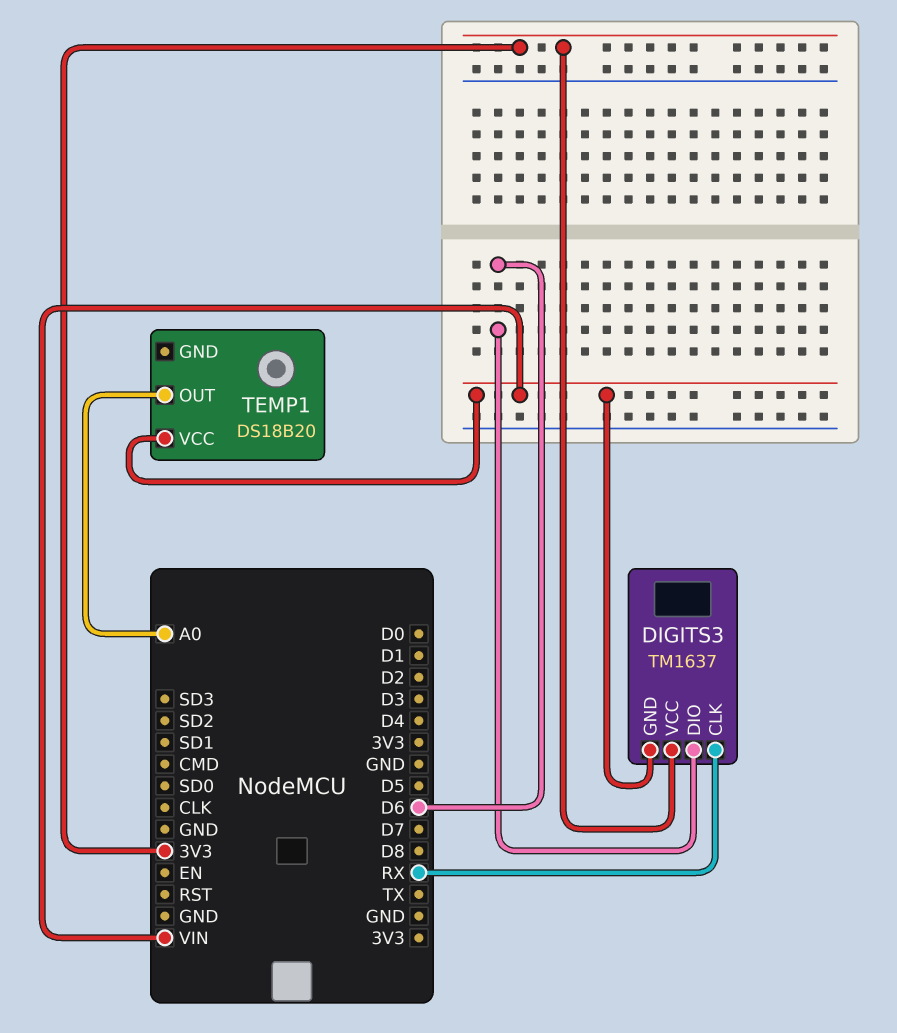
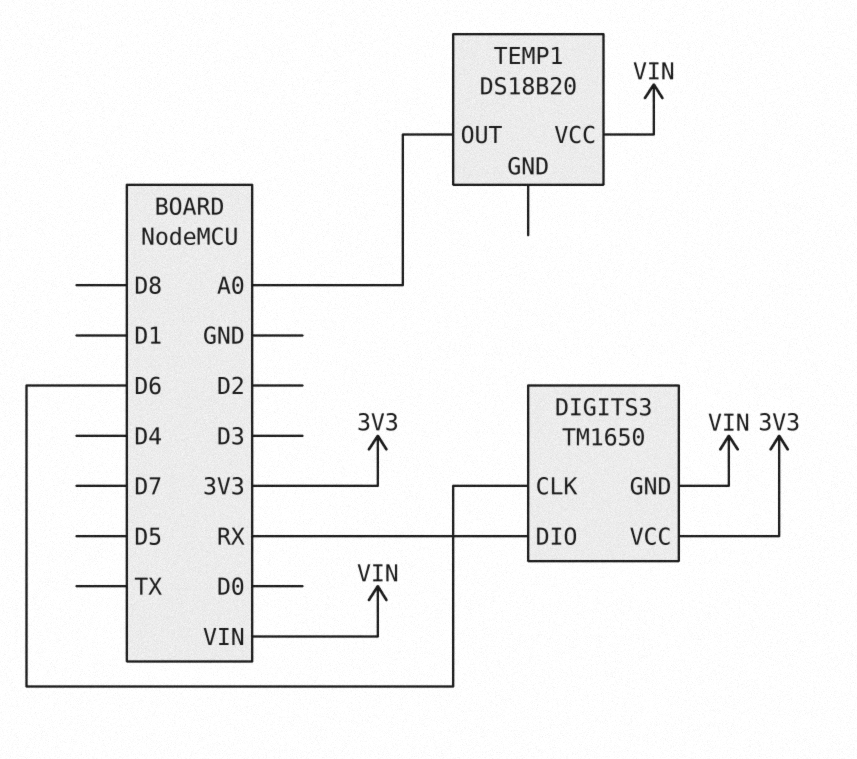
DIGITS3: TM1637 -> TM1650
DIGITS3 pin CLK: RX -> D6
DIGITS3 pin DIO: D6 -> RX

